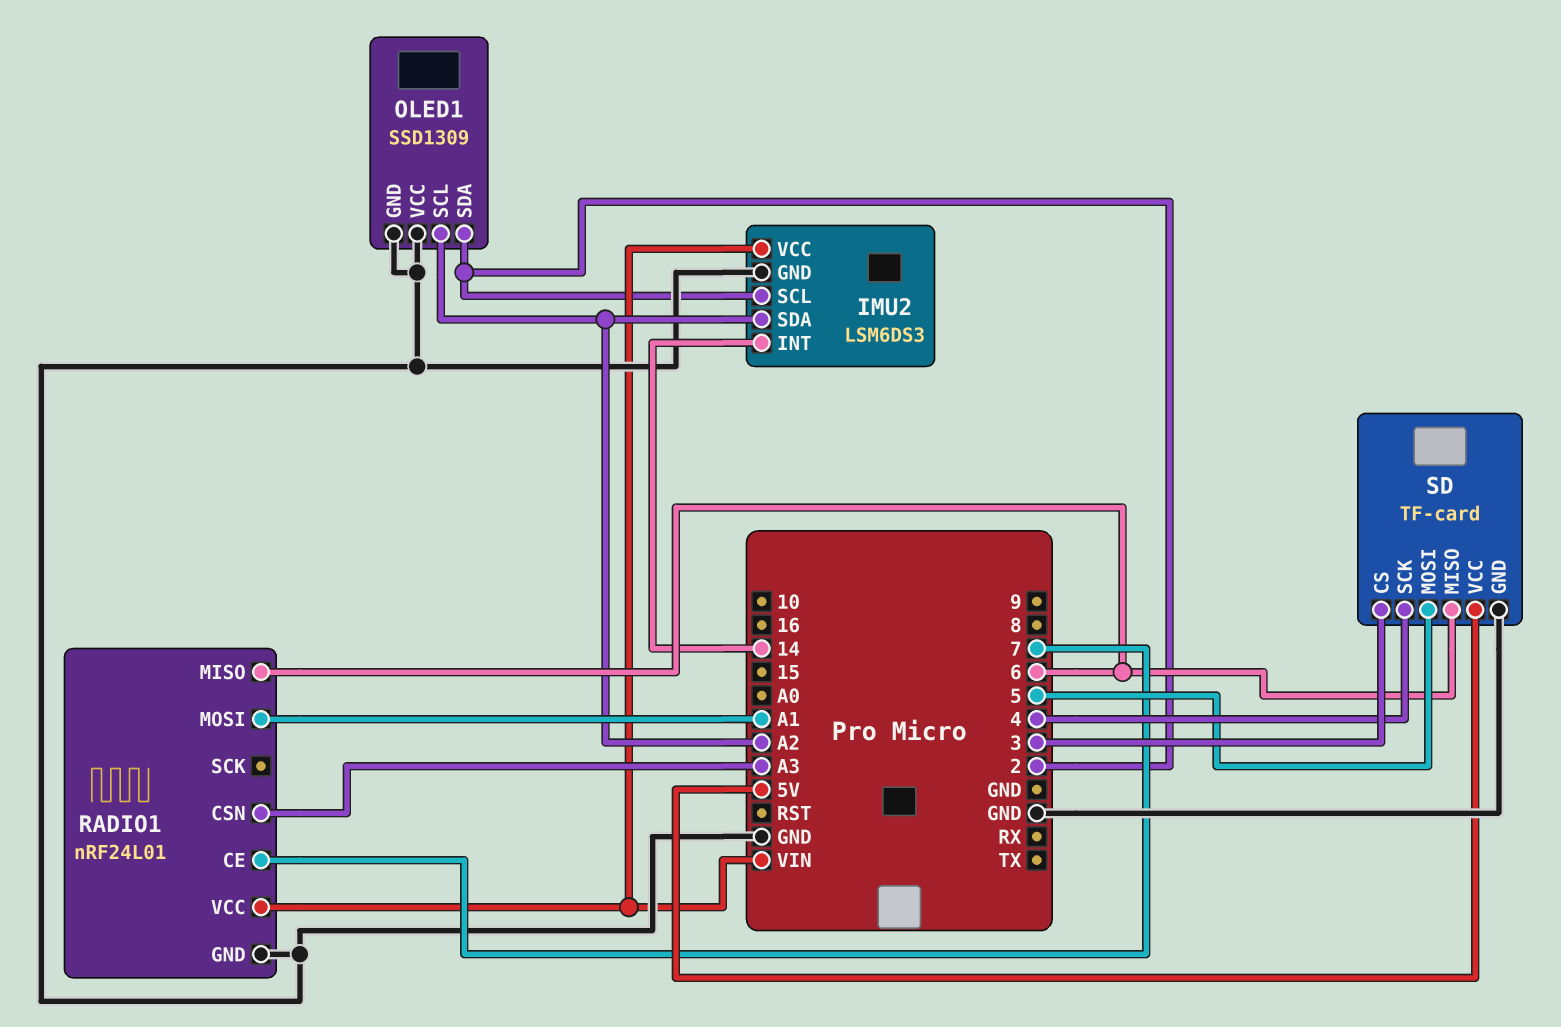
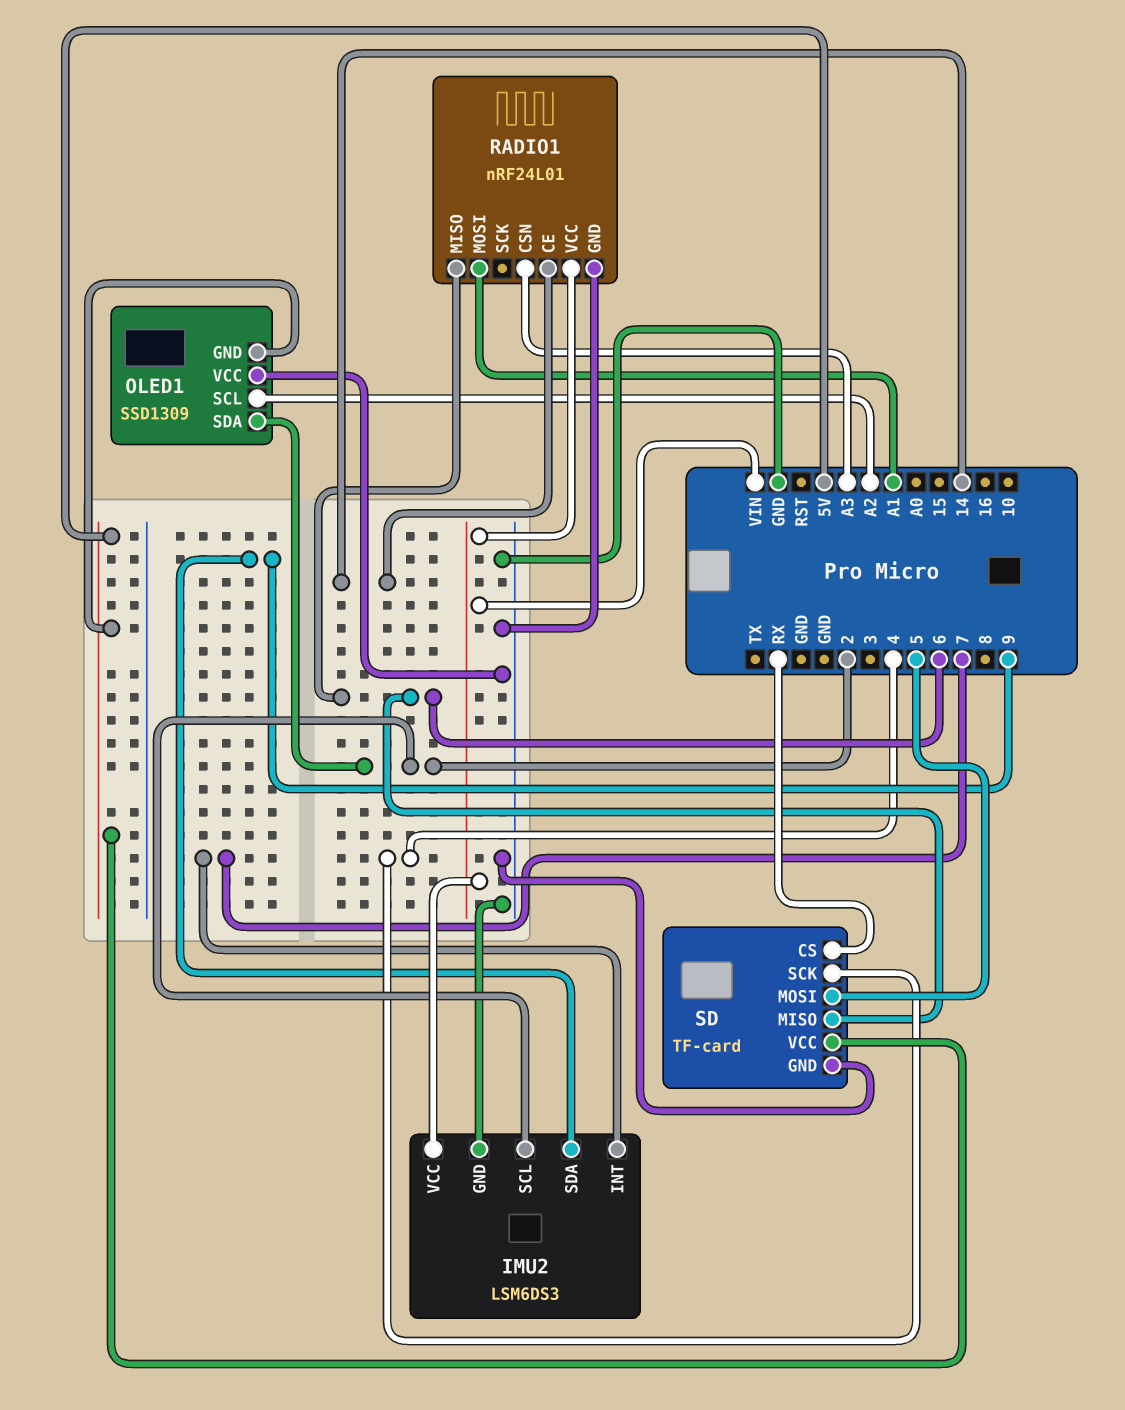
IMU2 pin INT: 14 -> 7
IMU2 pin SDA: A2 -> 9
OLED1 pin GND: GND -> 5V
RADIO1 pin CE: 7 -> 14
SD pin CS: 3 -> RX

